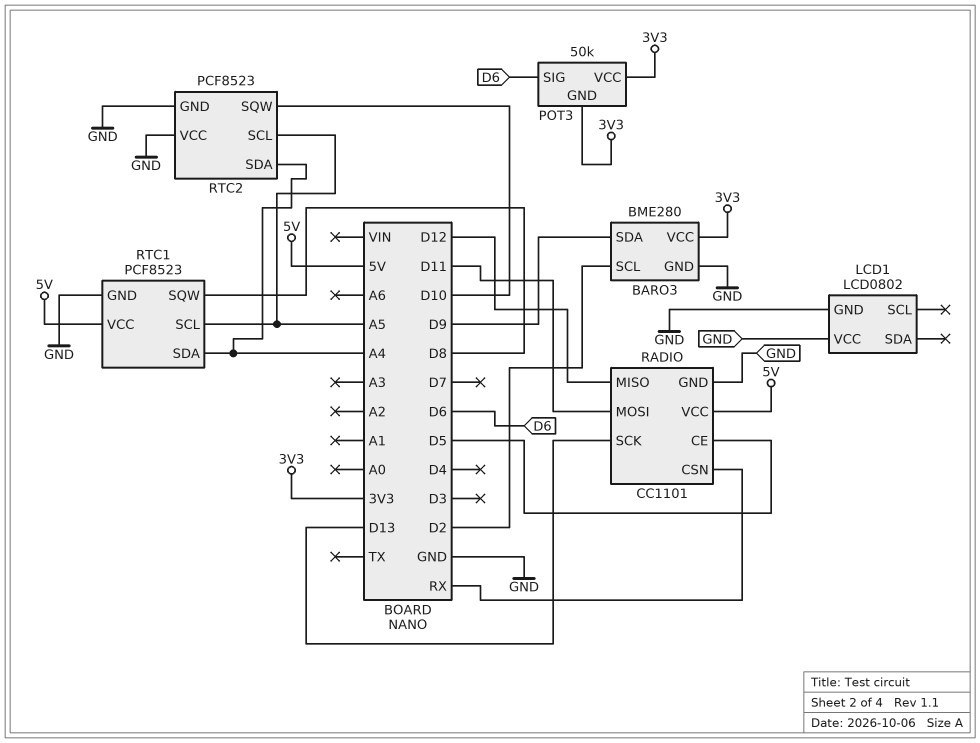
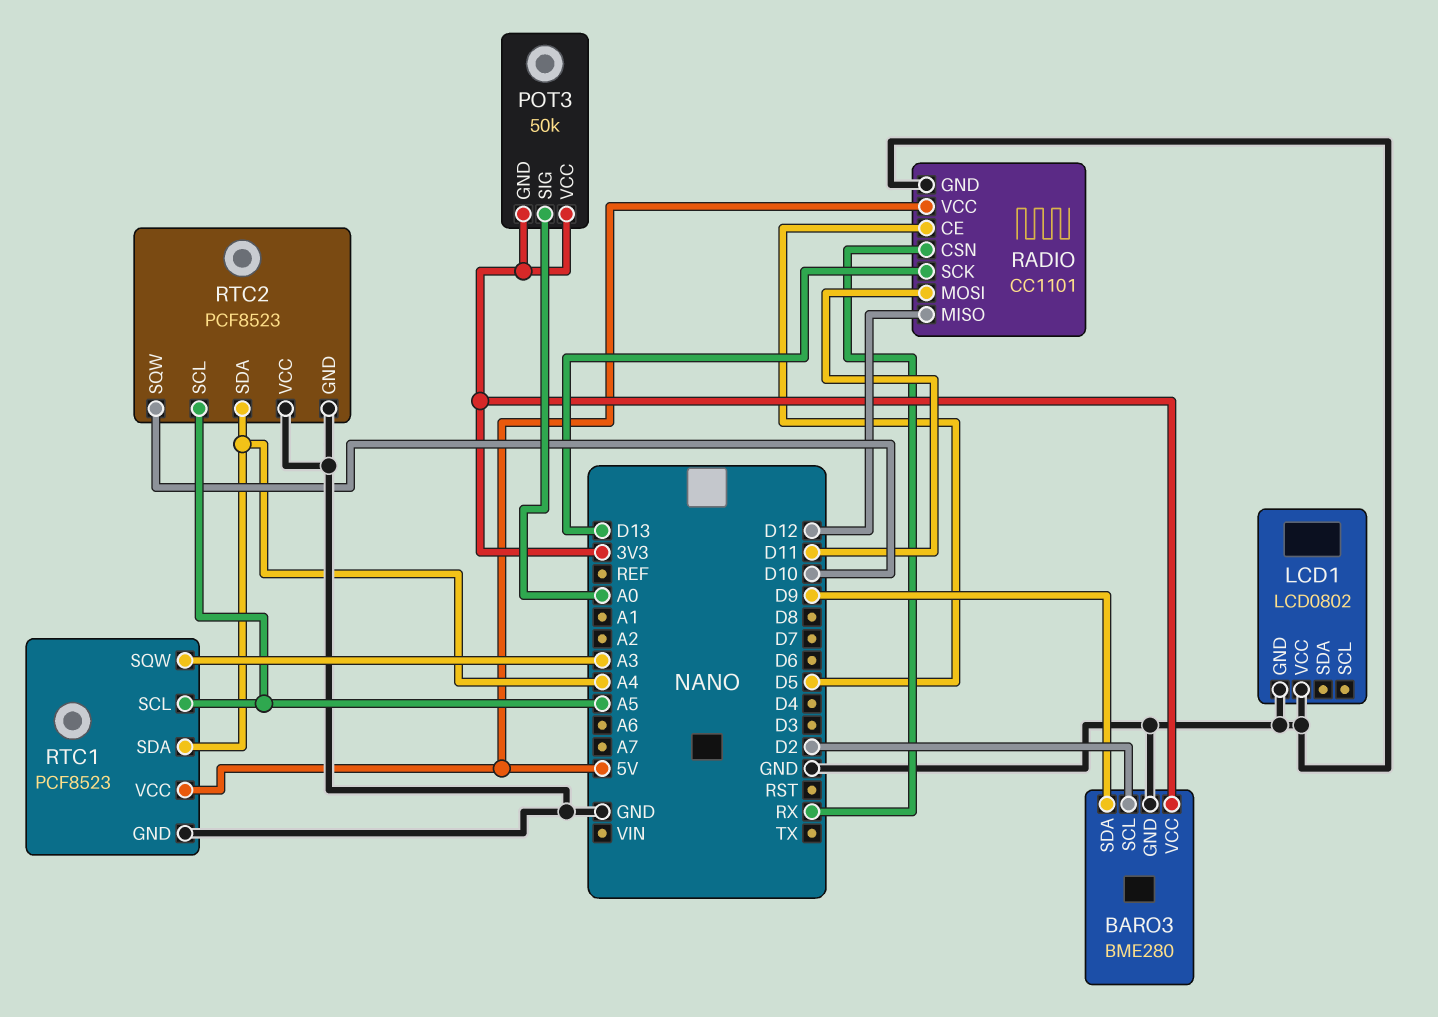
POT3 pin SIG: D6 -> A0
RTC1 pin SQW: D8 -> A3

